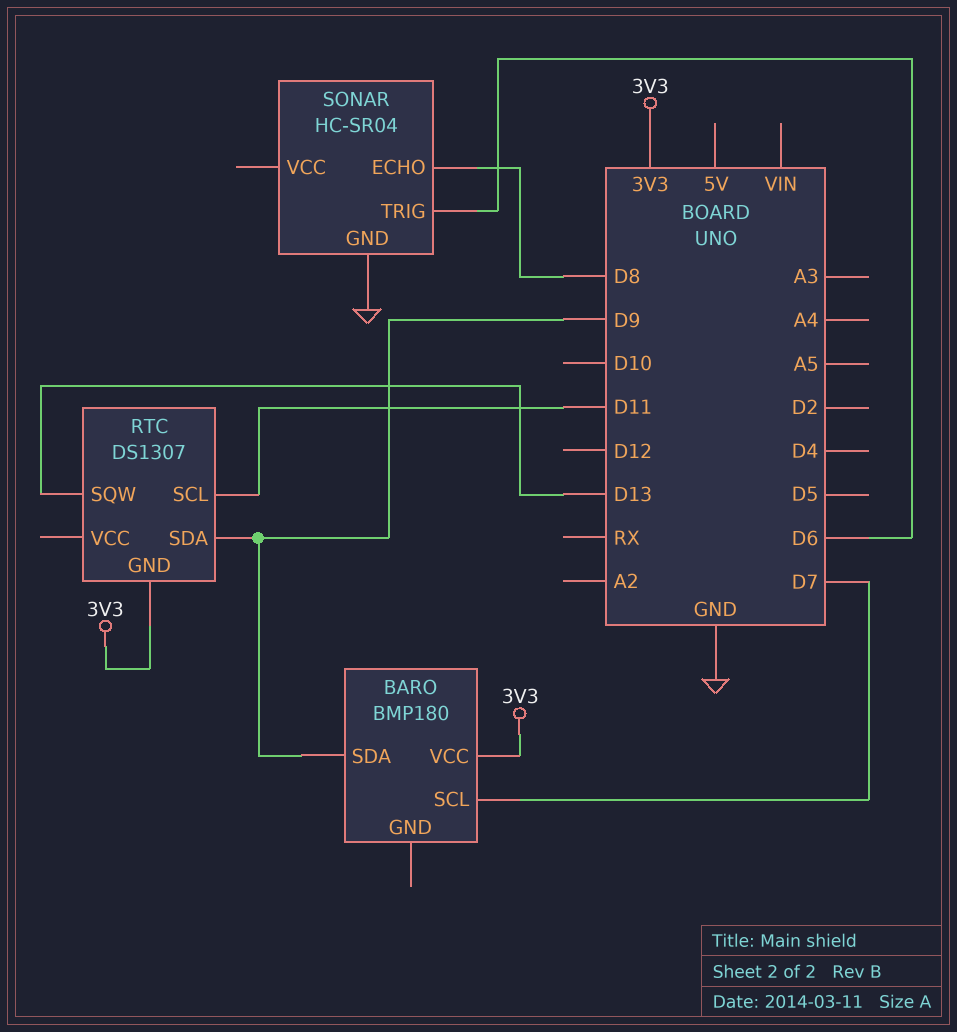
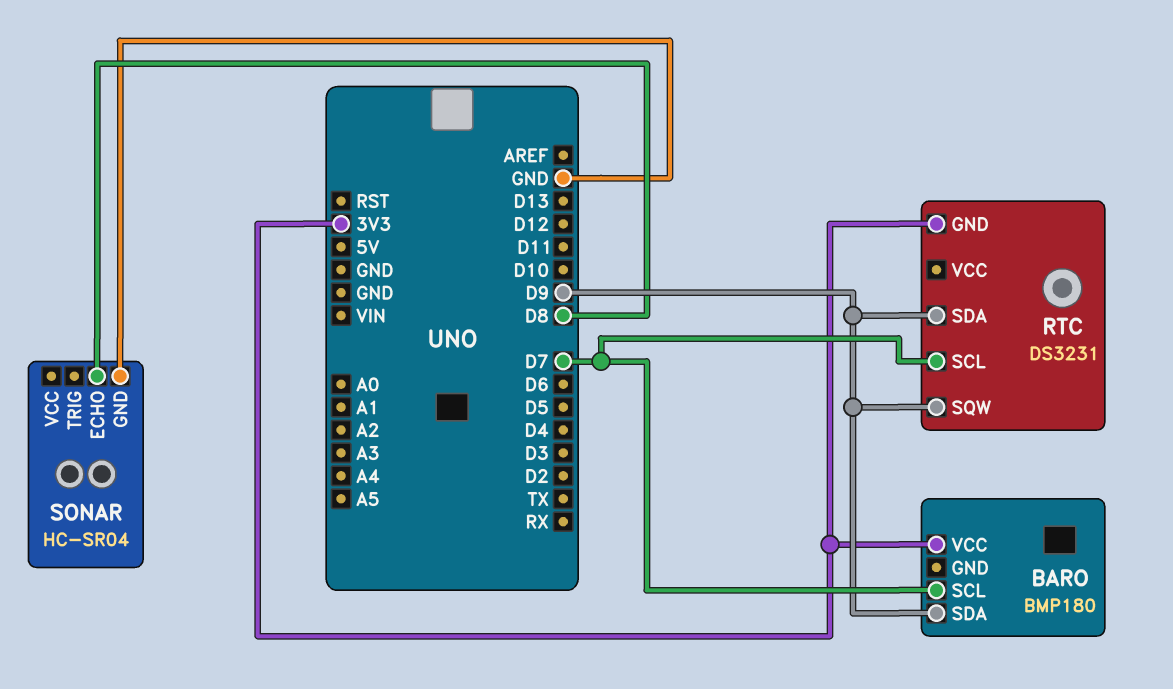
RTC: DS1307 -> DS3231
RTC pin SCL: D11 -> D7
RTC pin SQW: D13 -> D9
SONAR pin TRIG: D6 -> none

